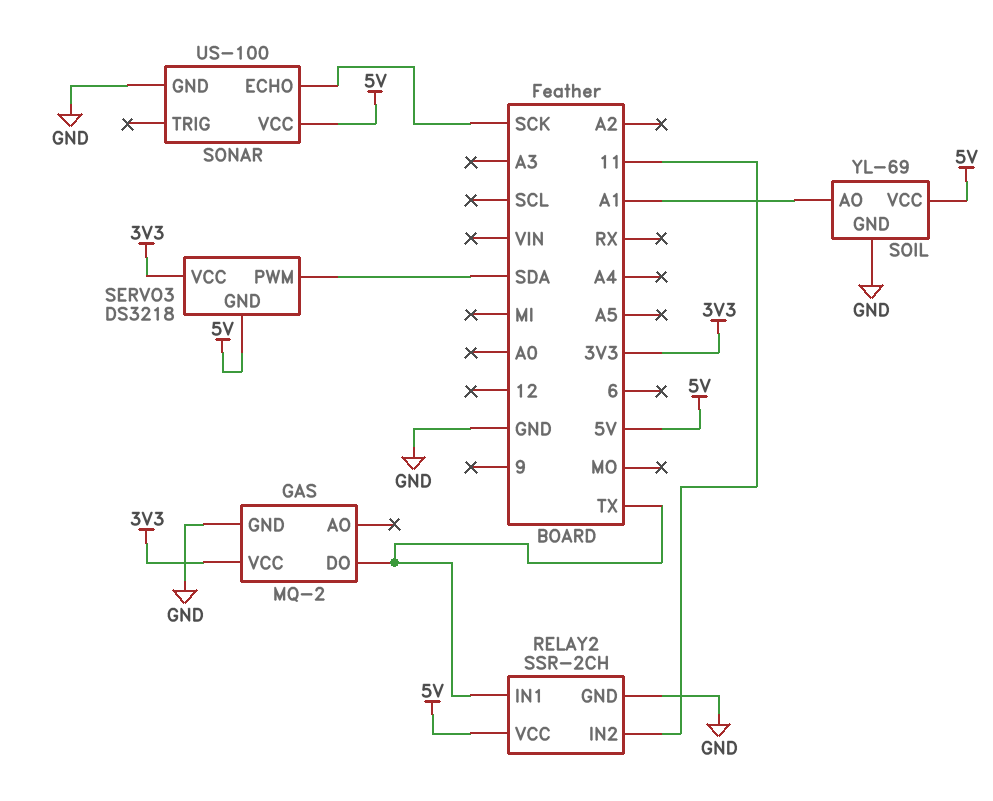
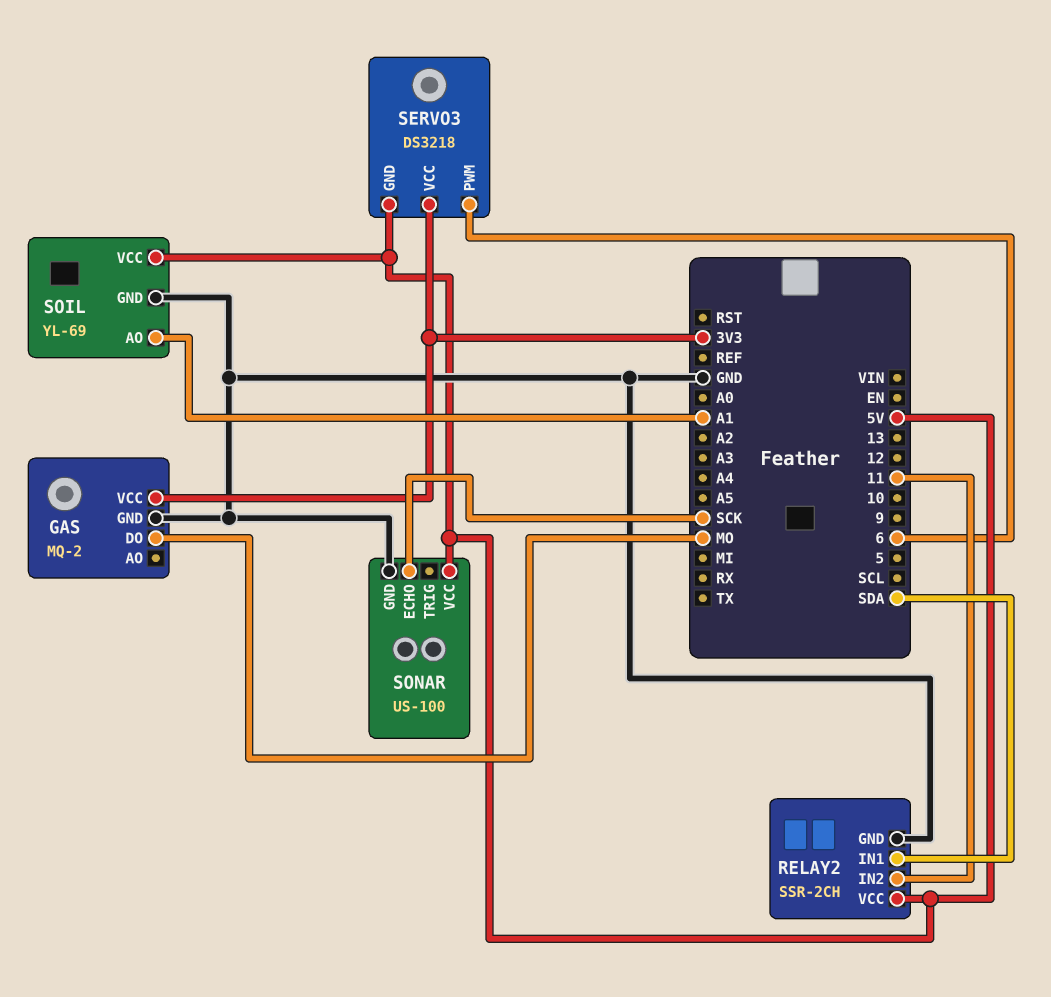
GAS pin DO: TX -> MO
RELAY2 pin IN1: TX -> SDA
SERVO3 pin PWM: SDA -> 6

